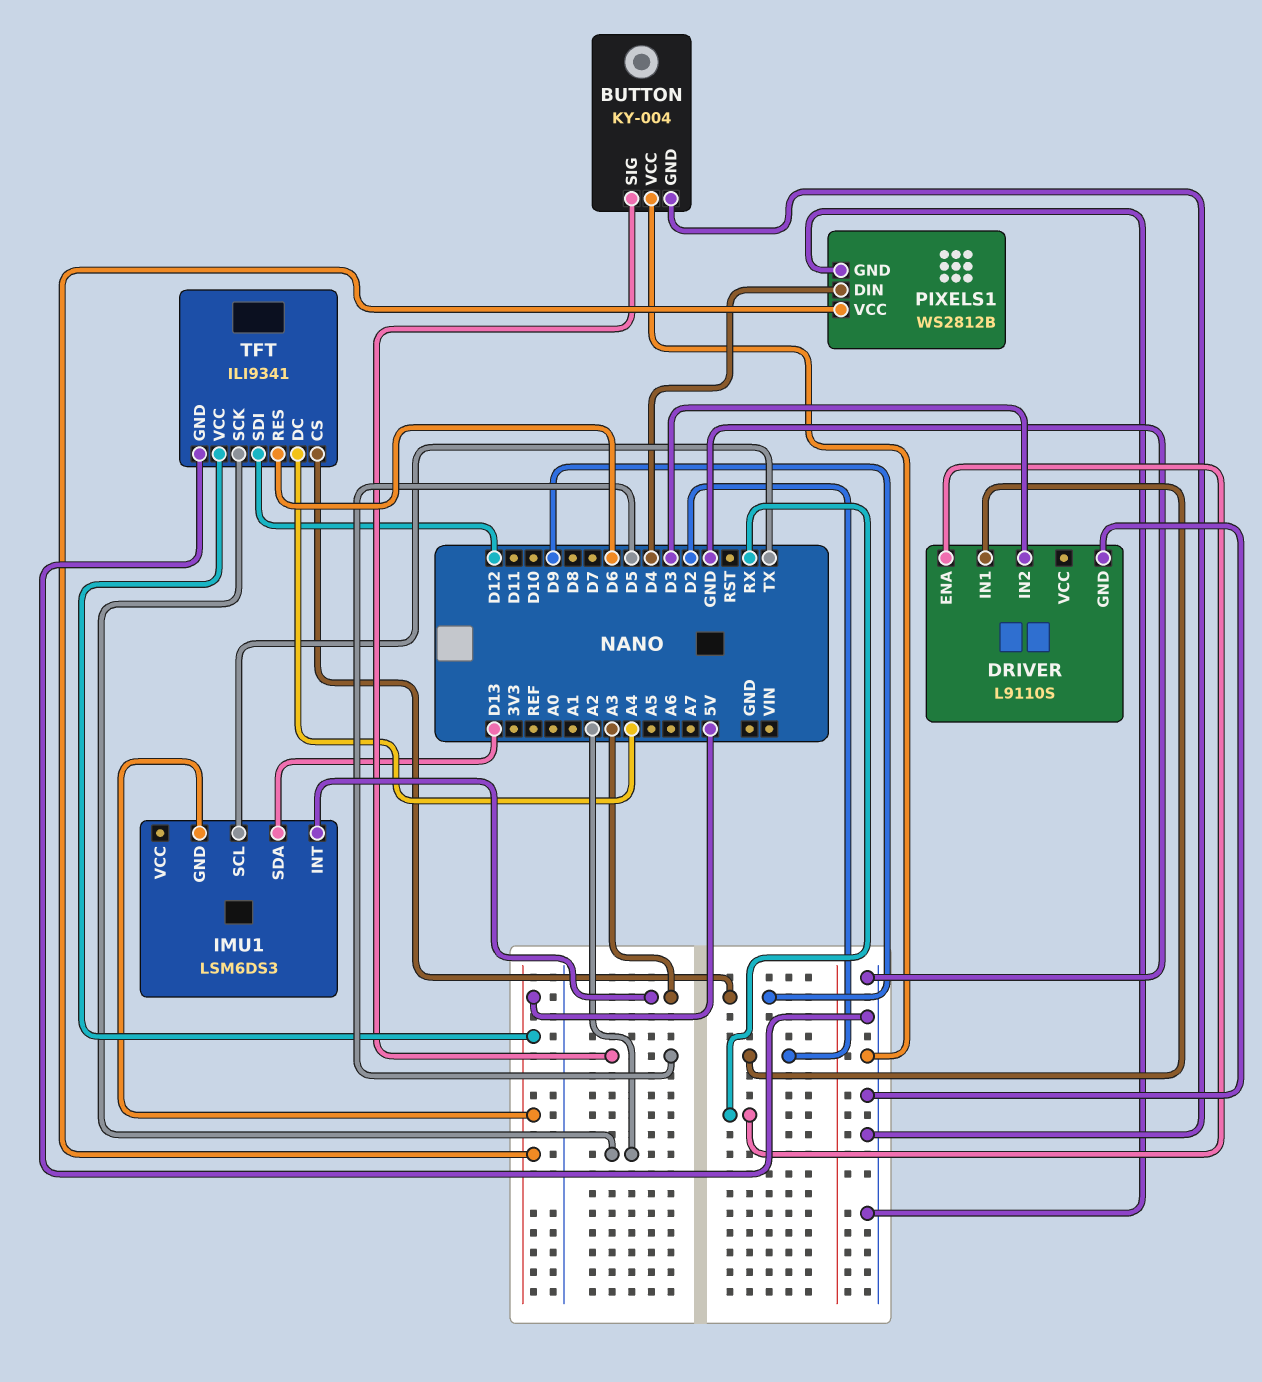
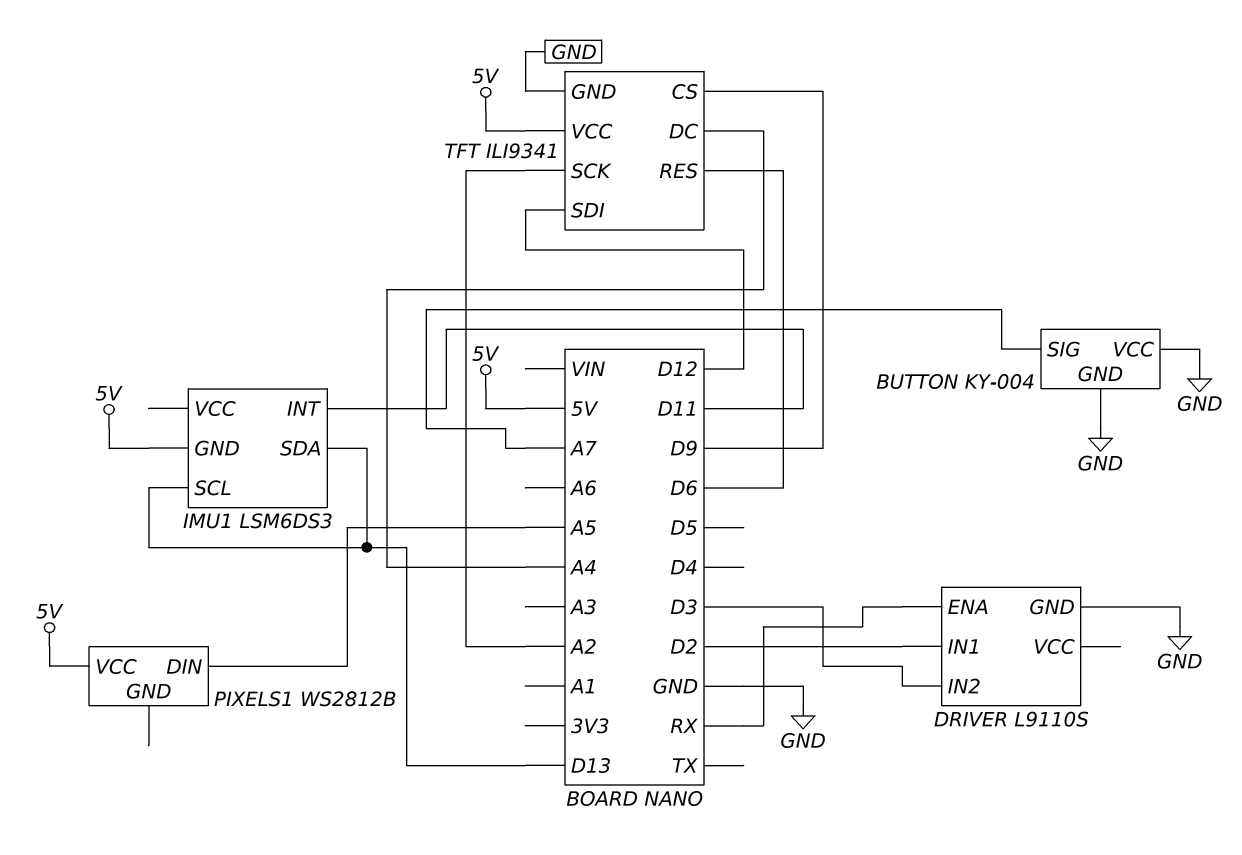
BUTTON pin SIG: D5 -> A7
IMU1 pin INT: A3 -> D11
IMU1 pin SCL: TX -> D13
PIXELS1 pin DIN: D4 -> A5
PIXELS1 pin GND: GND -> none

